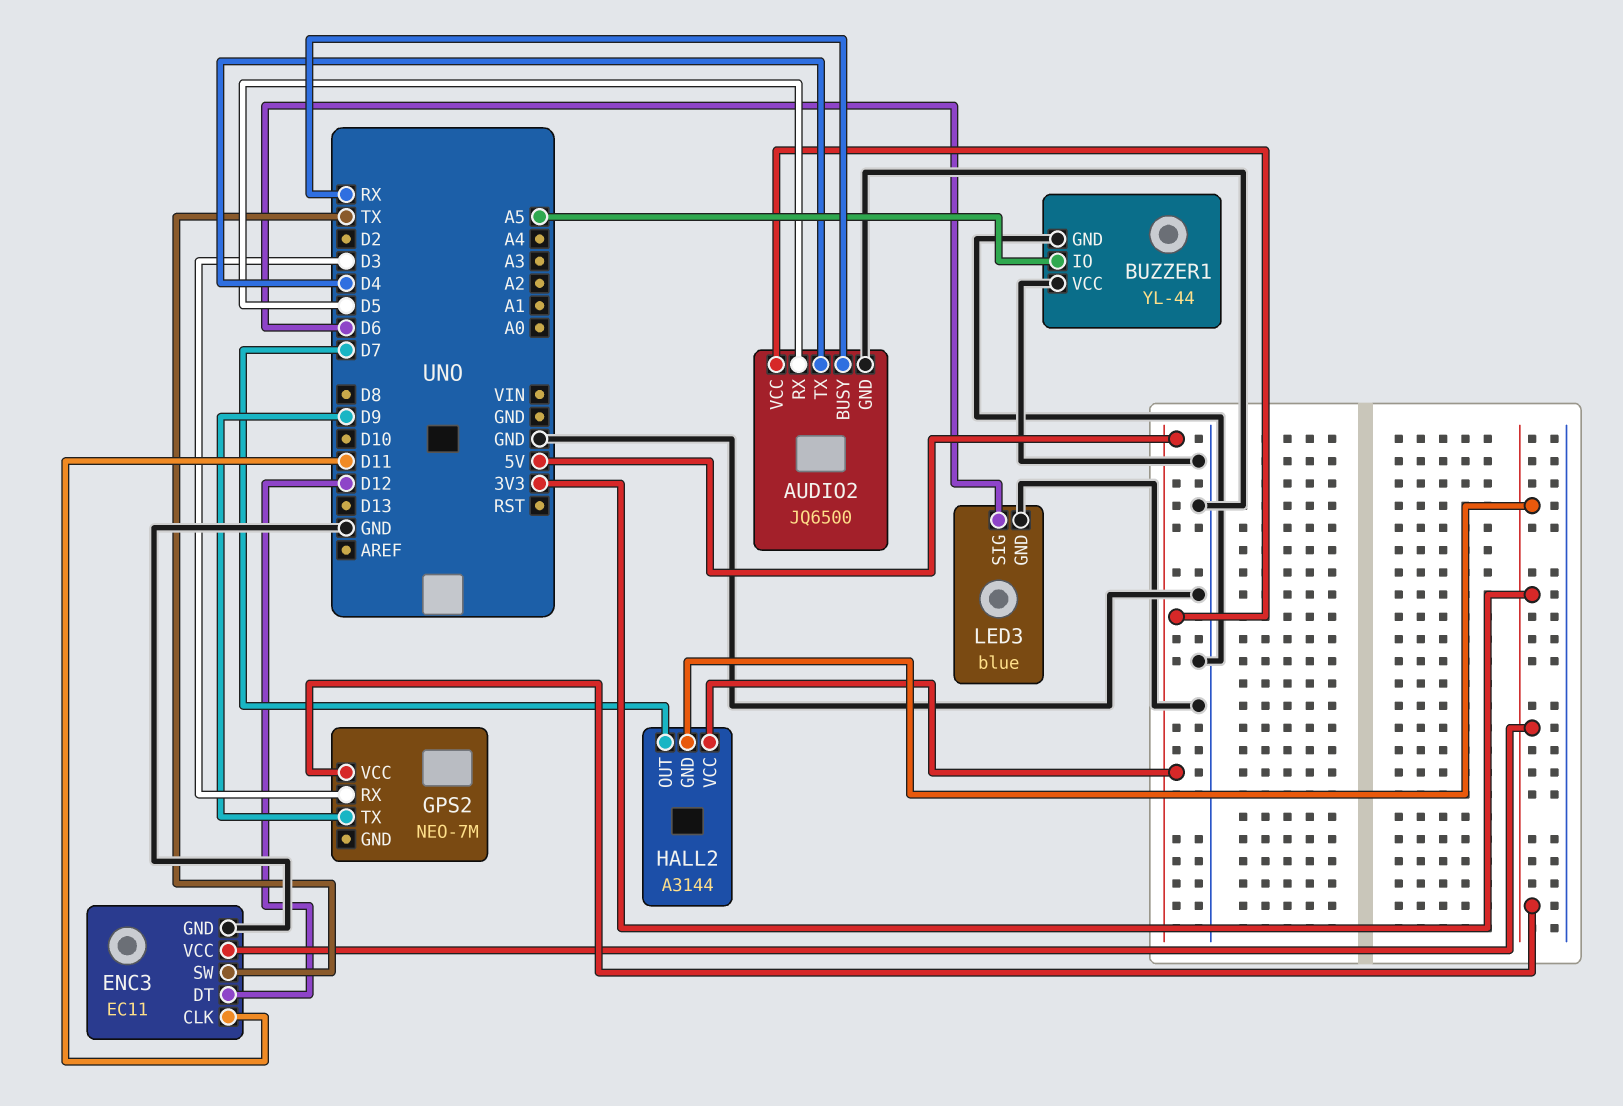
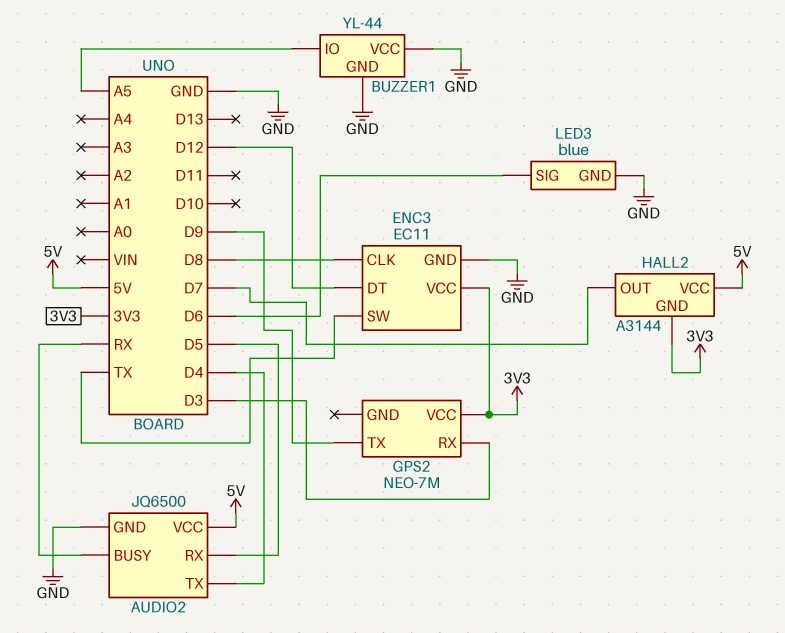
ENC3 pin CLK: D11 -> D8

